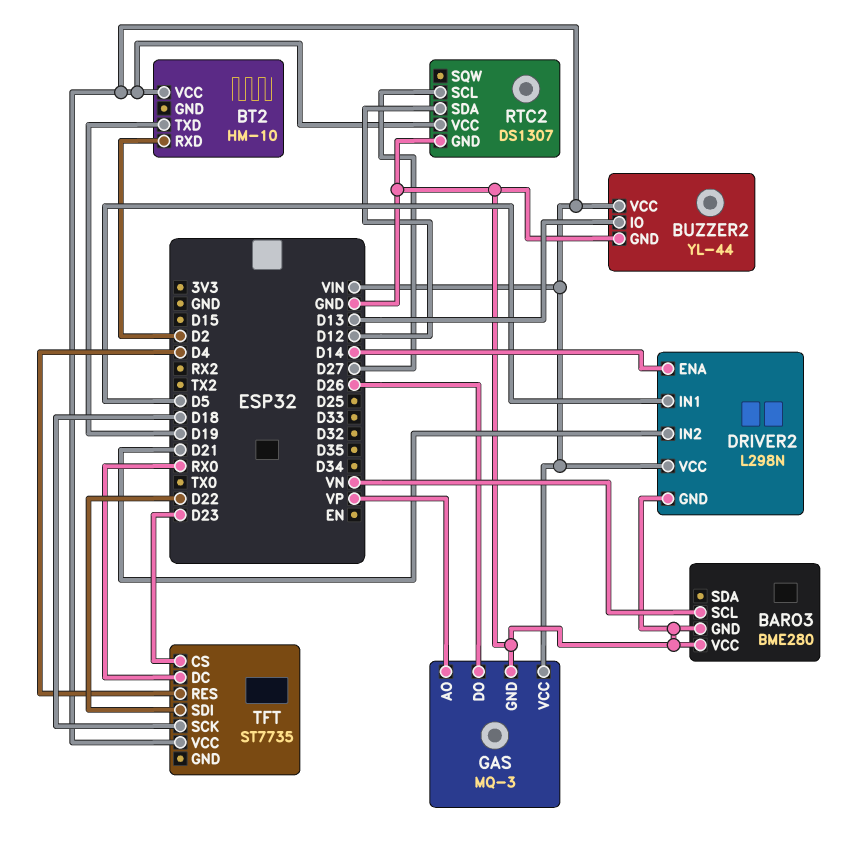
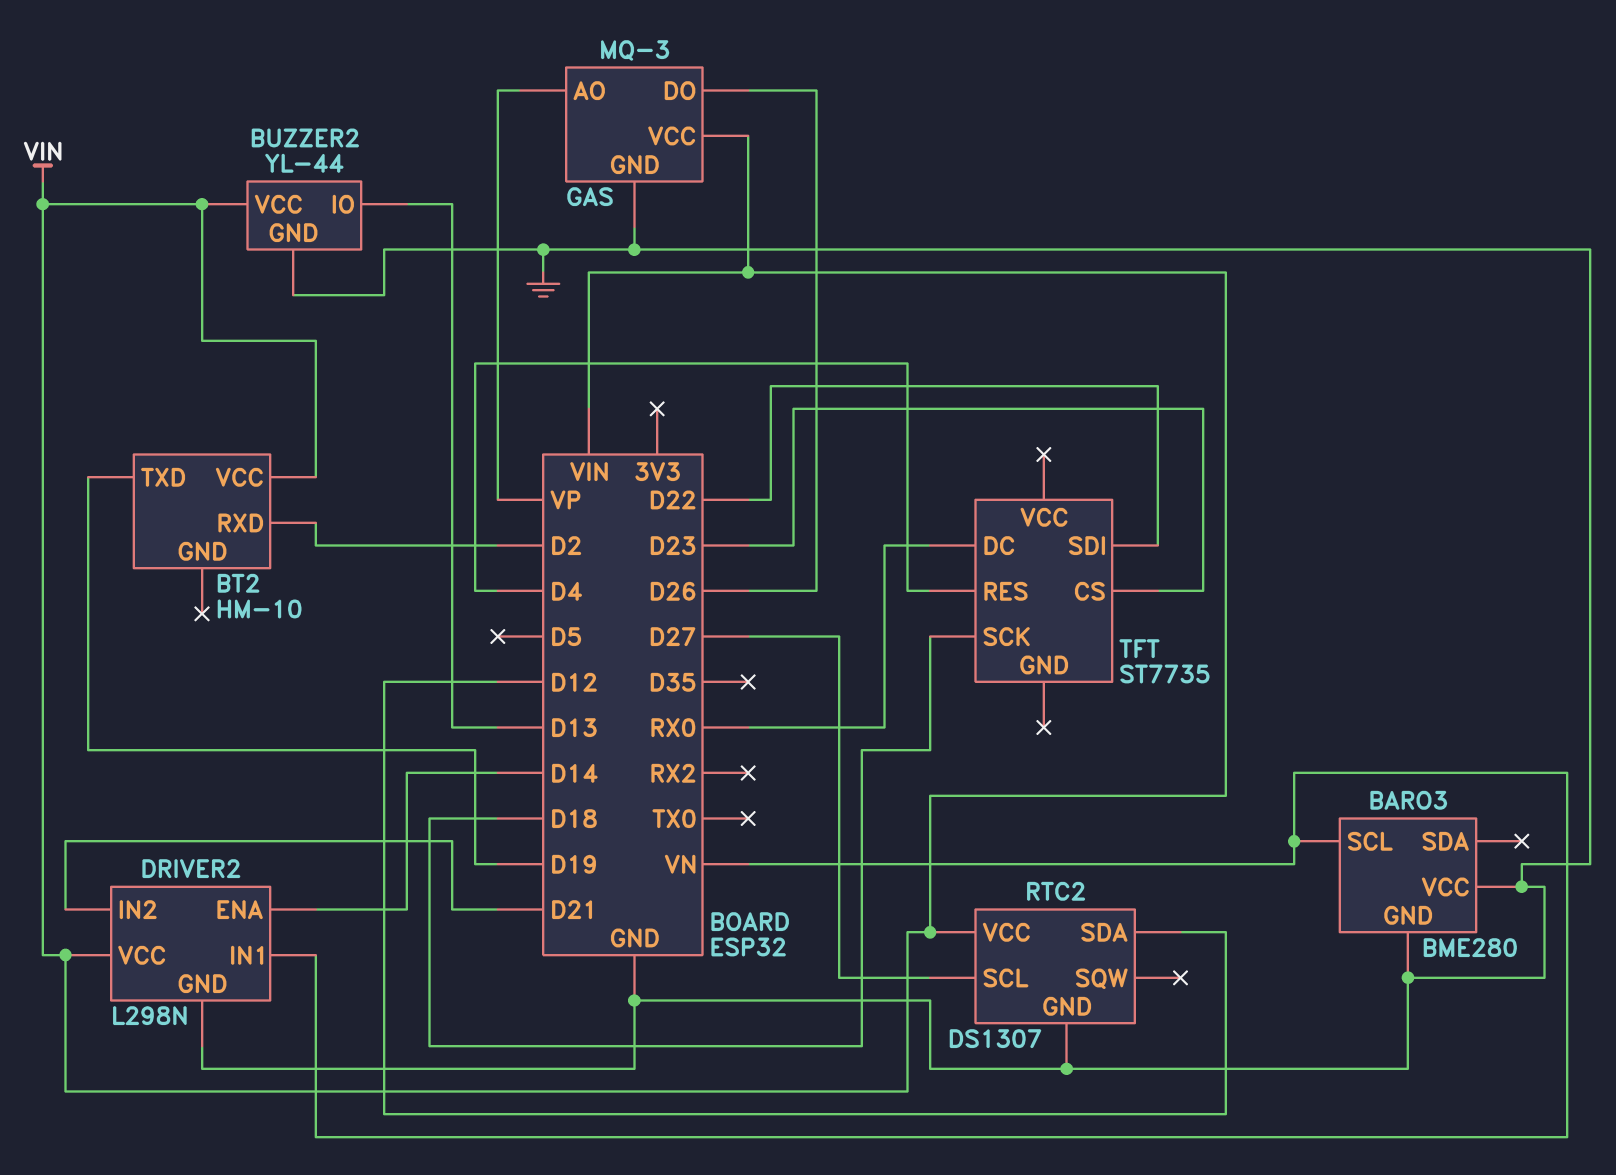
DRIVER2 pin IN1: D5 -> VN
TFT pin VCC: VIN -> none

